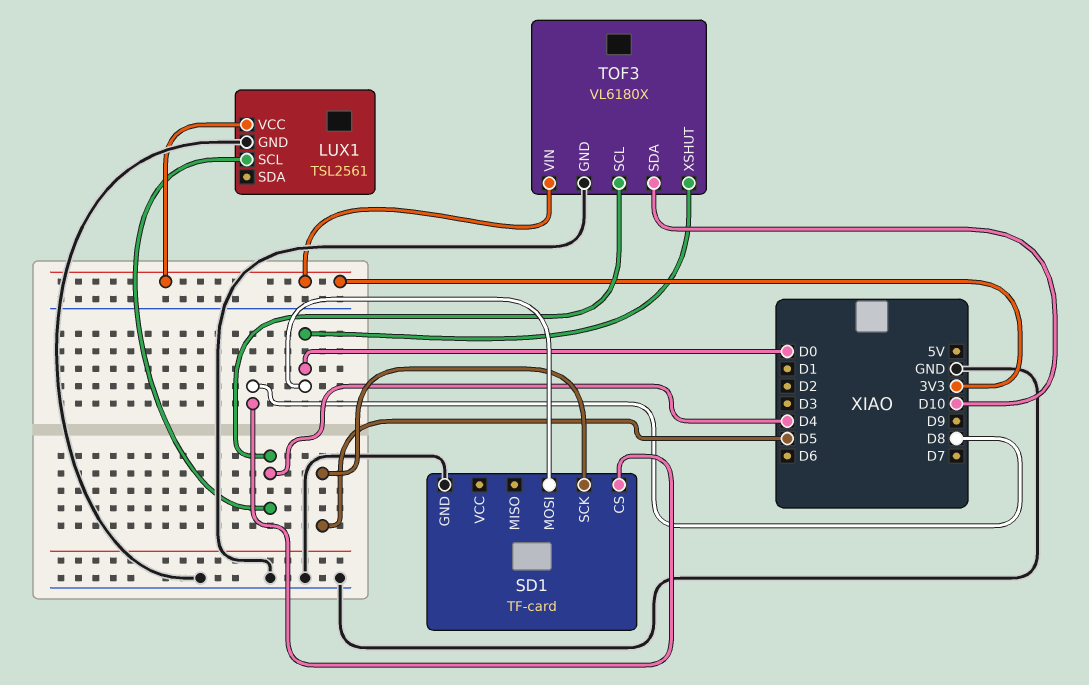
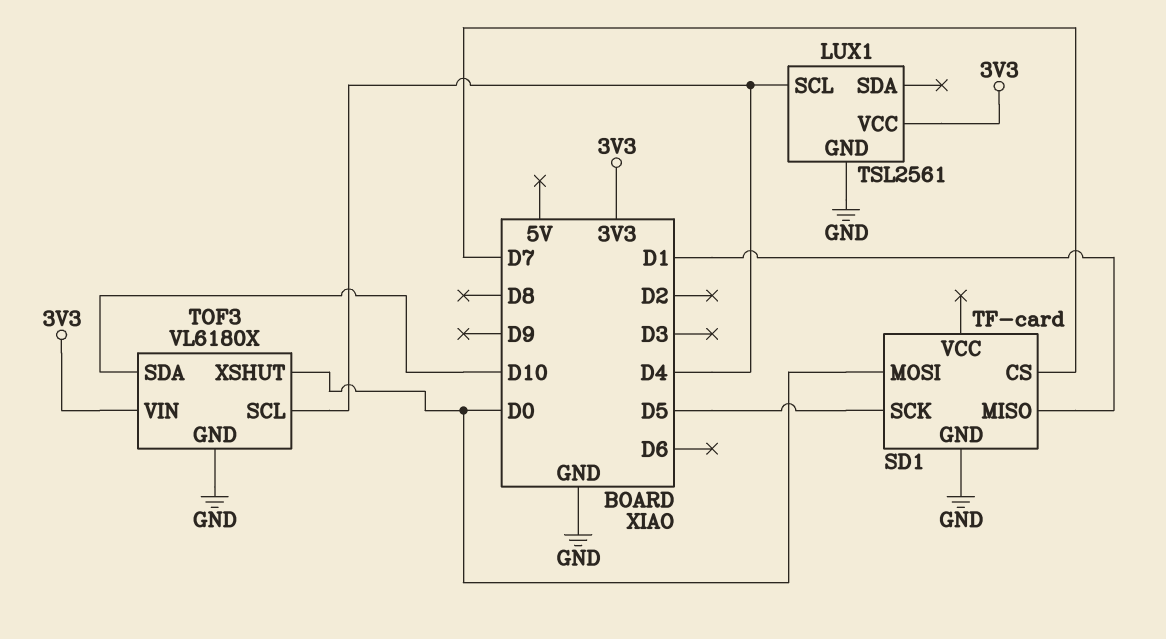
SD1 pin CS: D8 -> D7
SD1 pin MISO: none -> D1

